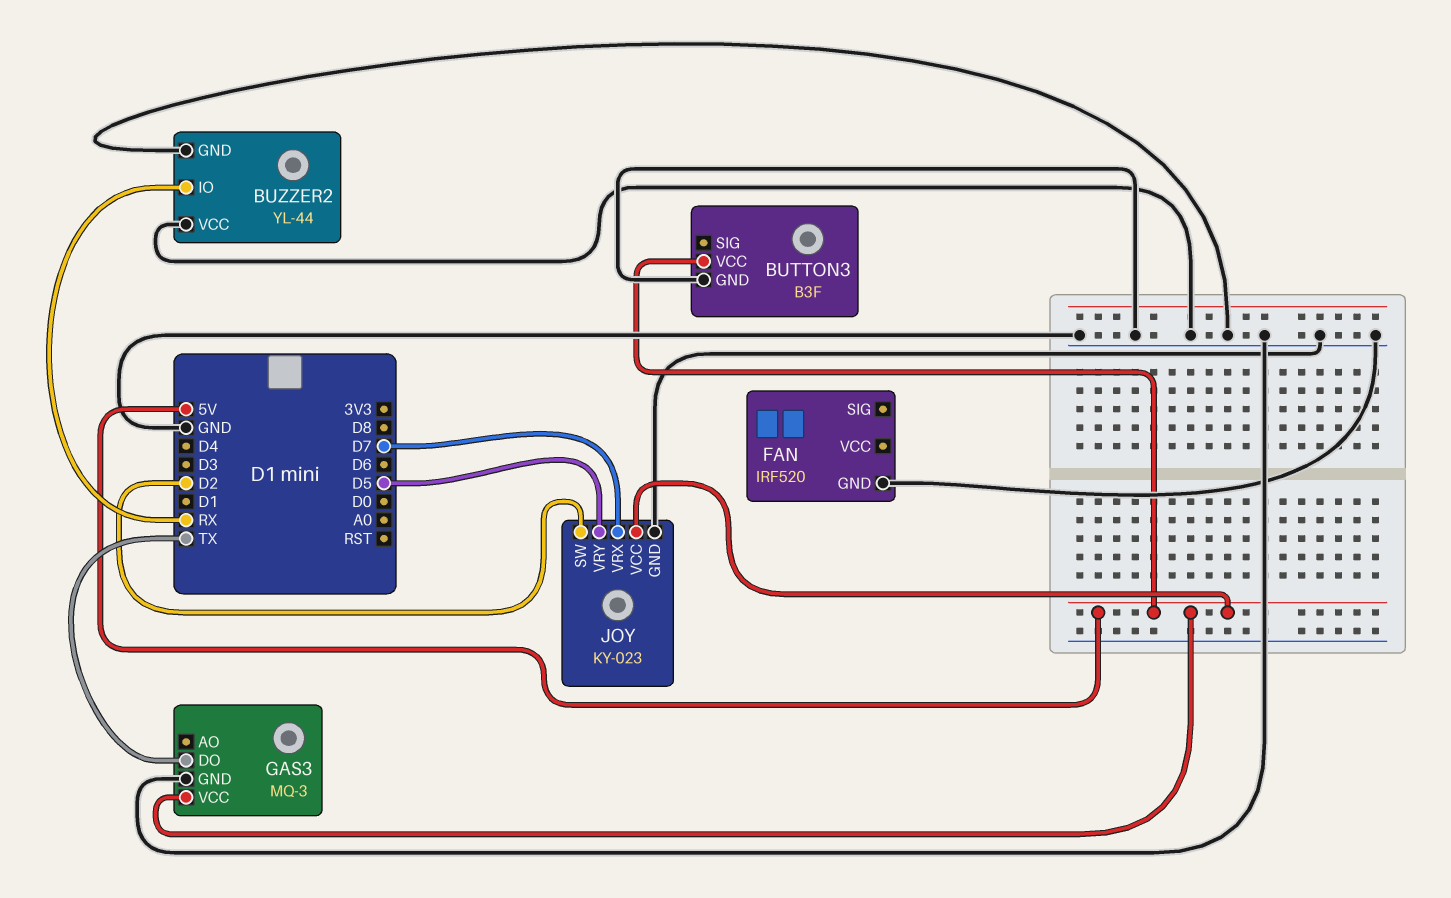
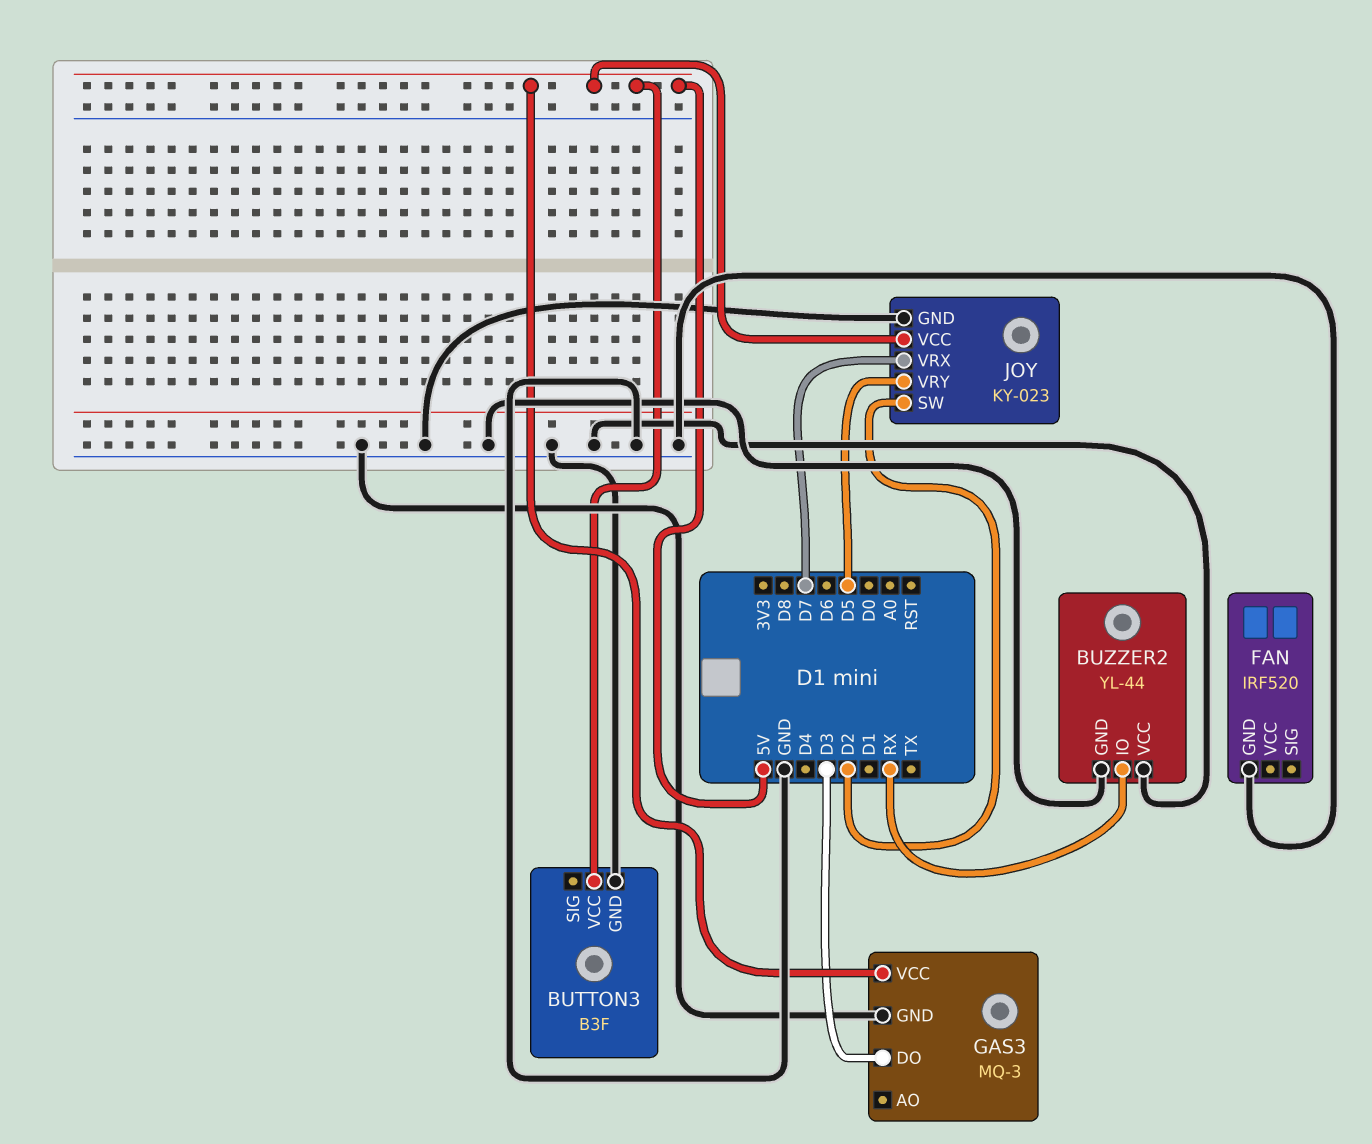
GAS3 pin DO: TX -> D3

